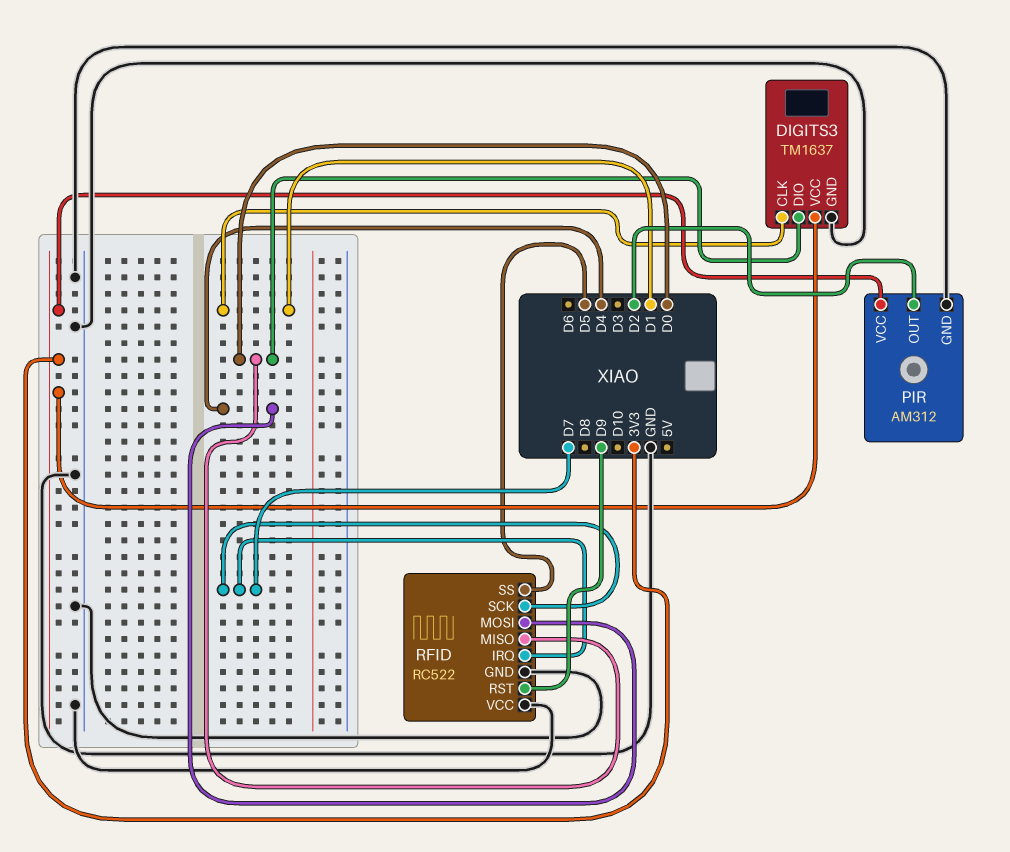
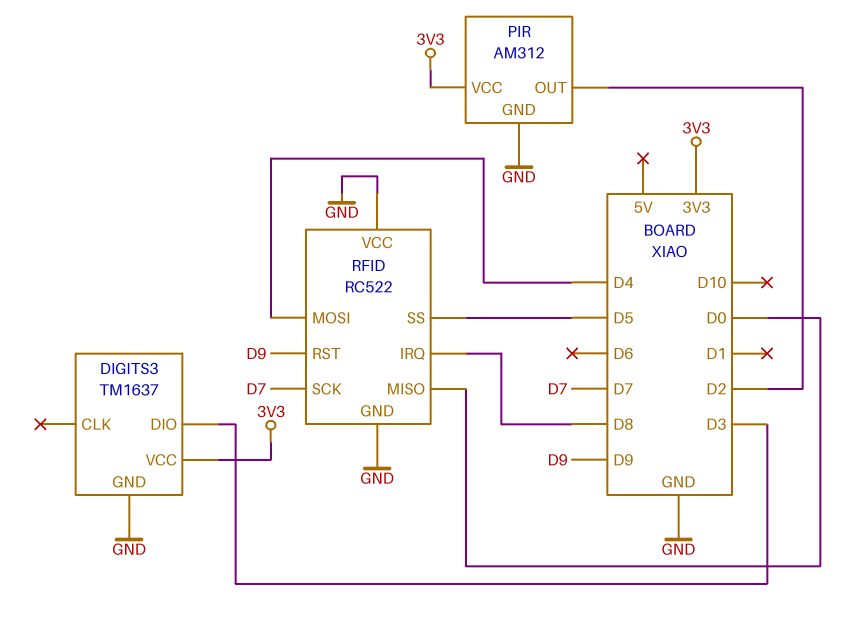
DIGITS3 pin CLK: D1 -> none
DIGITS3 pin DIO: D0 -> D3
RFID pin IRQ: D7 -> D8

